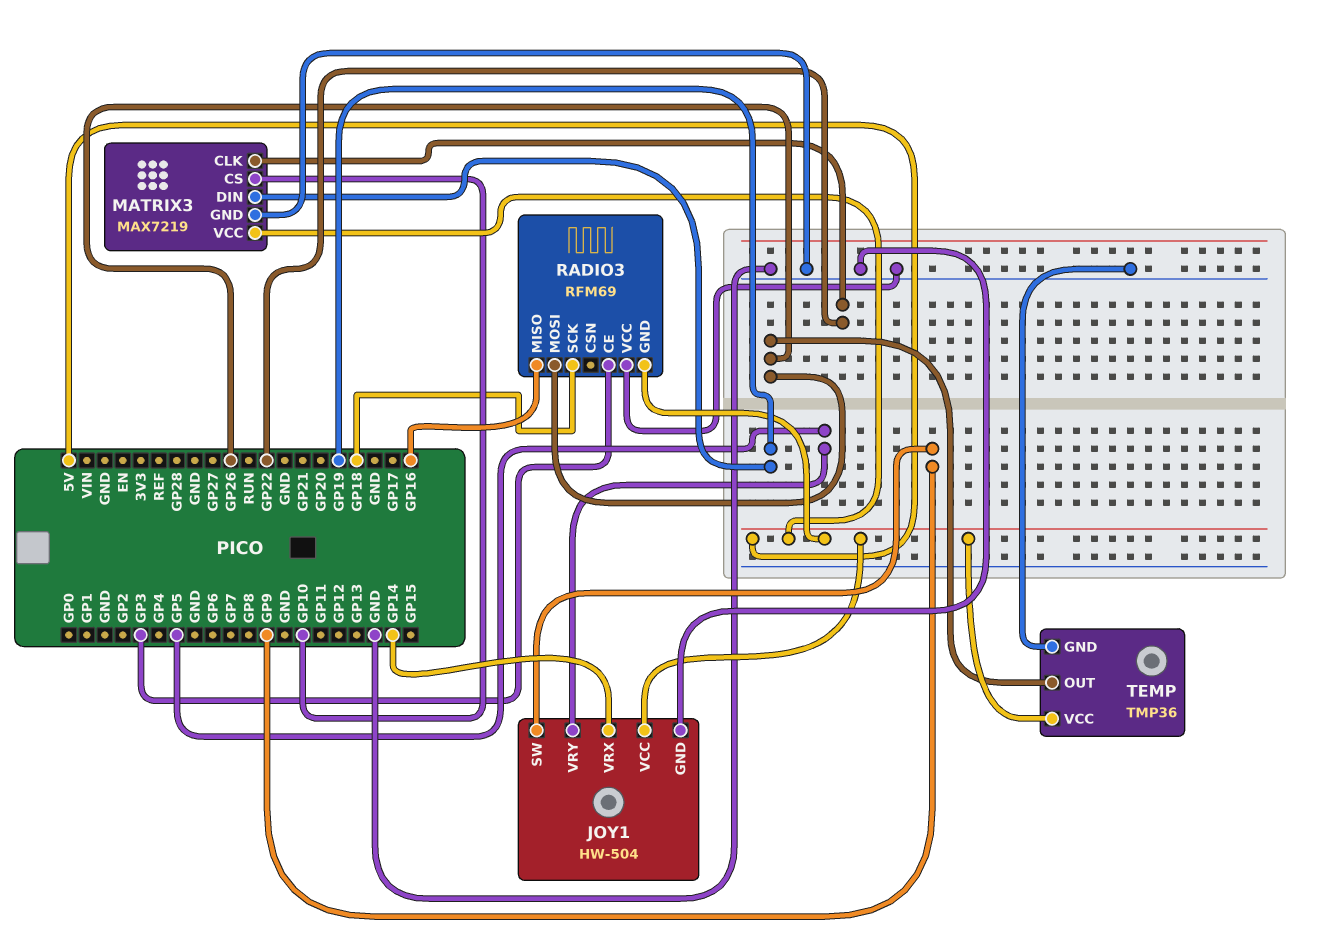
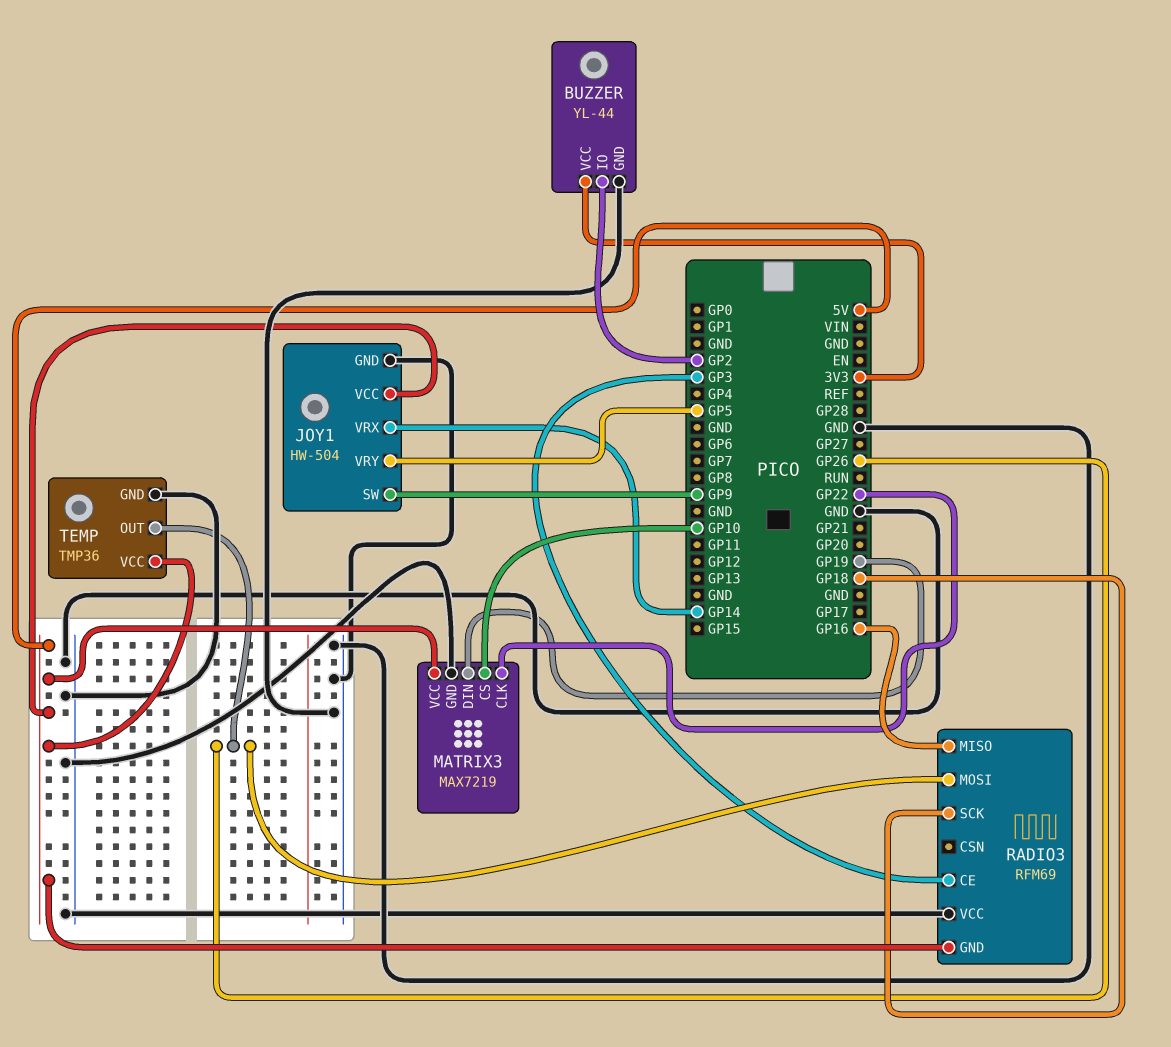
BUZZER: none -> YL-44
BUZZER pin GND: none -> GND
BUZZER pin IO: none -> GP2
BUZZER pin VCC: none -> 3V3

